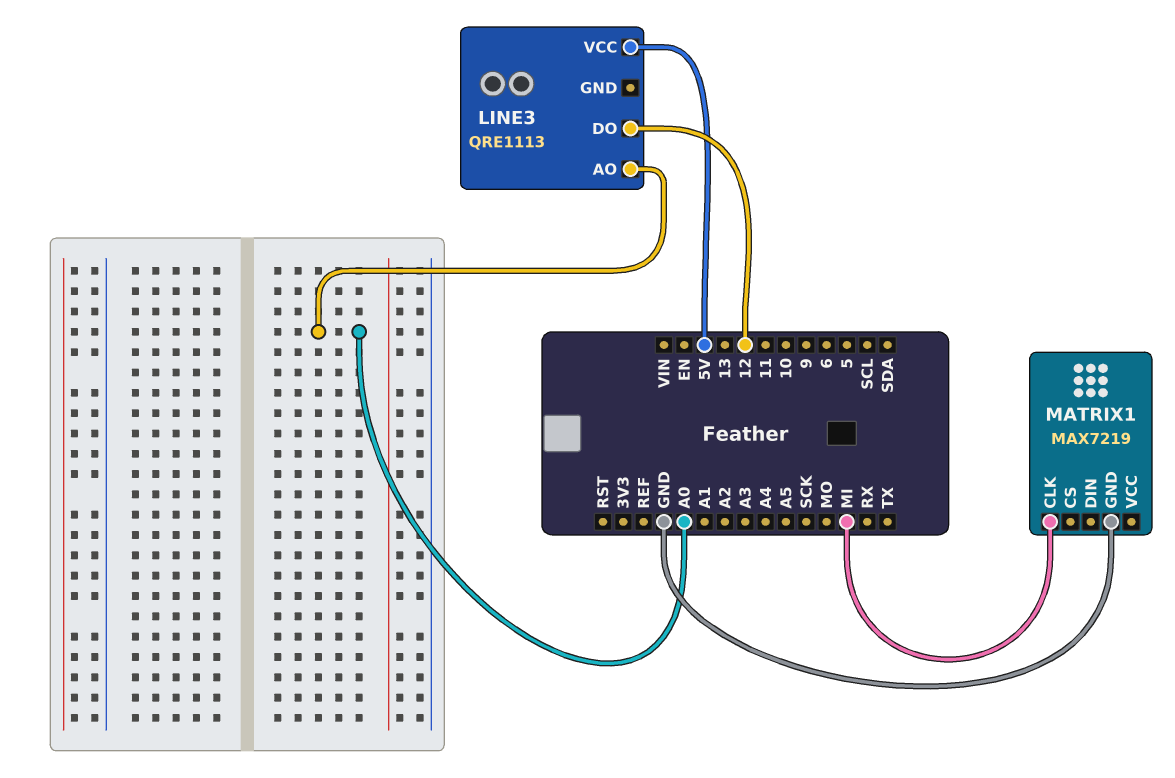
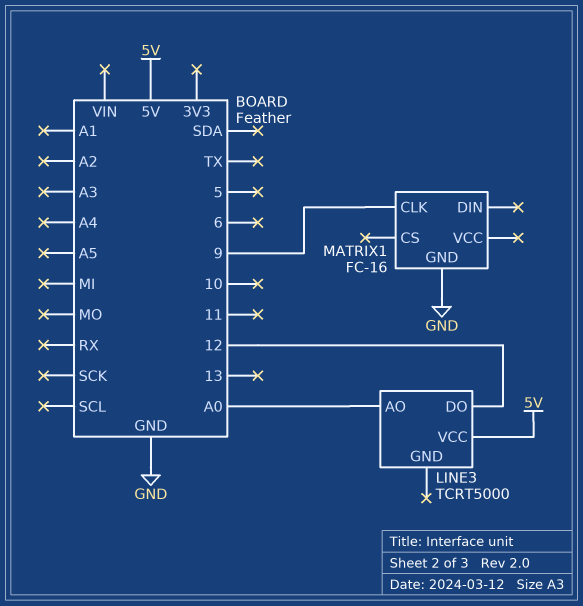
LINE3: QRE1113 -> TCRT5000
MATRIX1: MAX7219 -> FC-16
MATRIX1 pin CLK: MI -> 9

